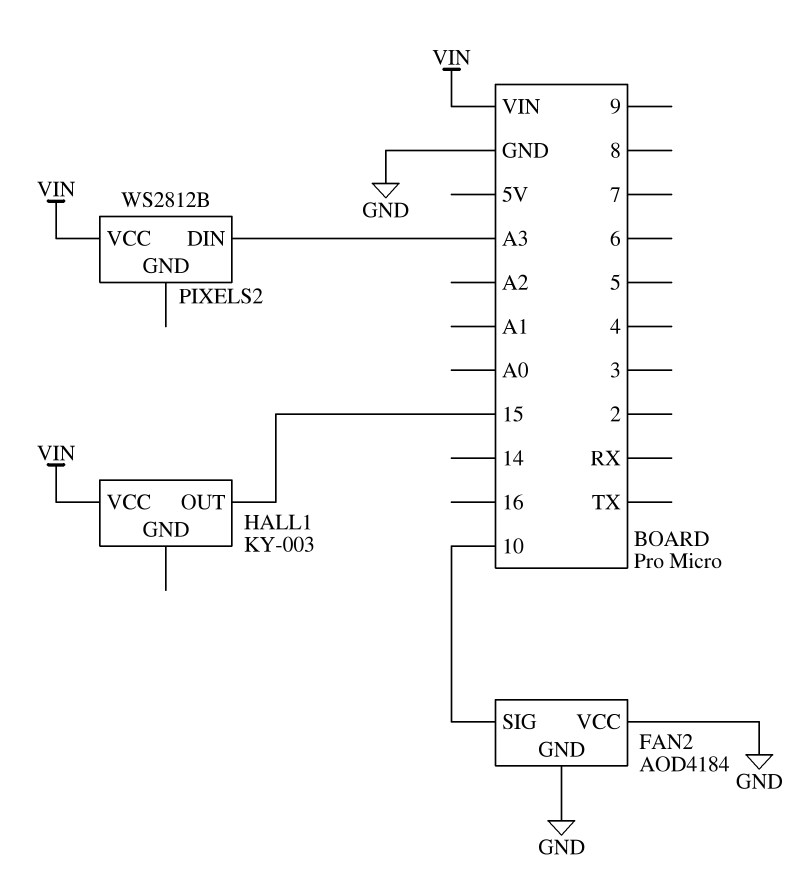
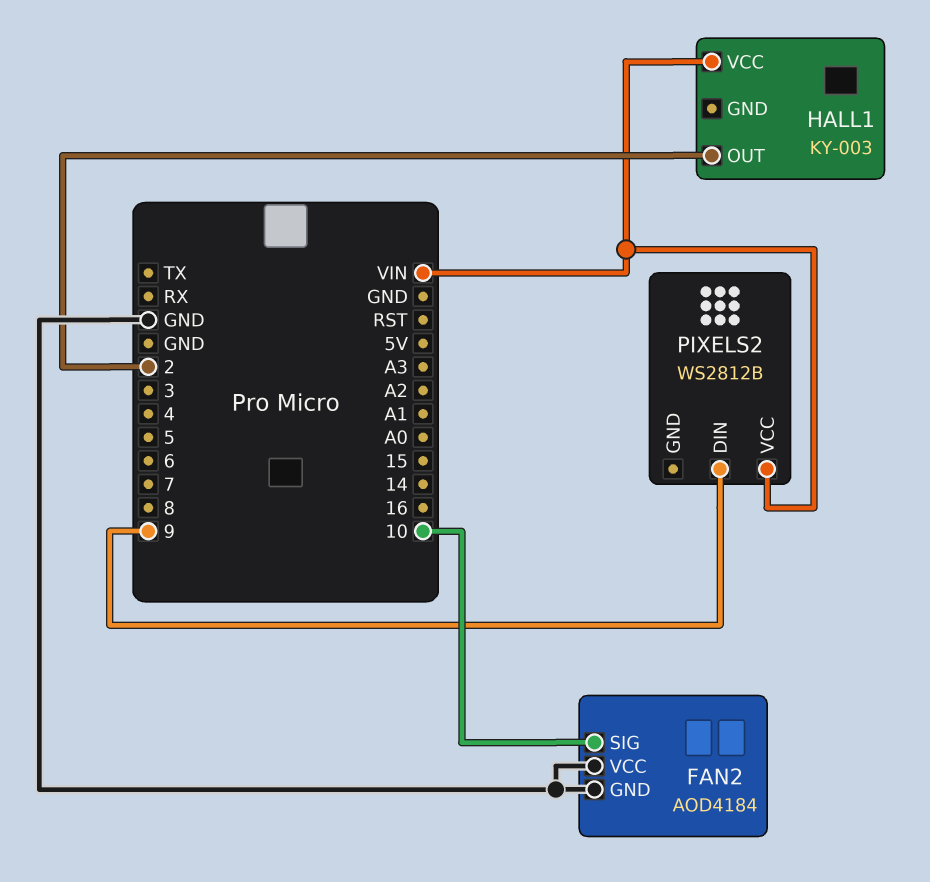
HALL1 pin OUT: 15 -> 2
PIXELS2 pin DIN: A3 -> 9

